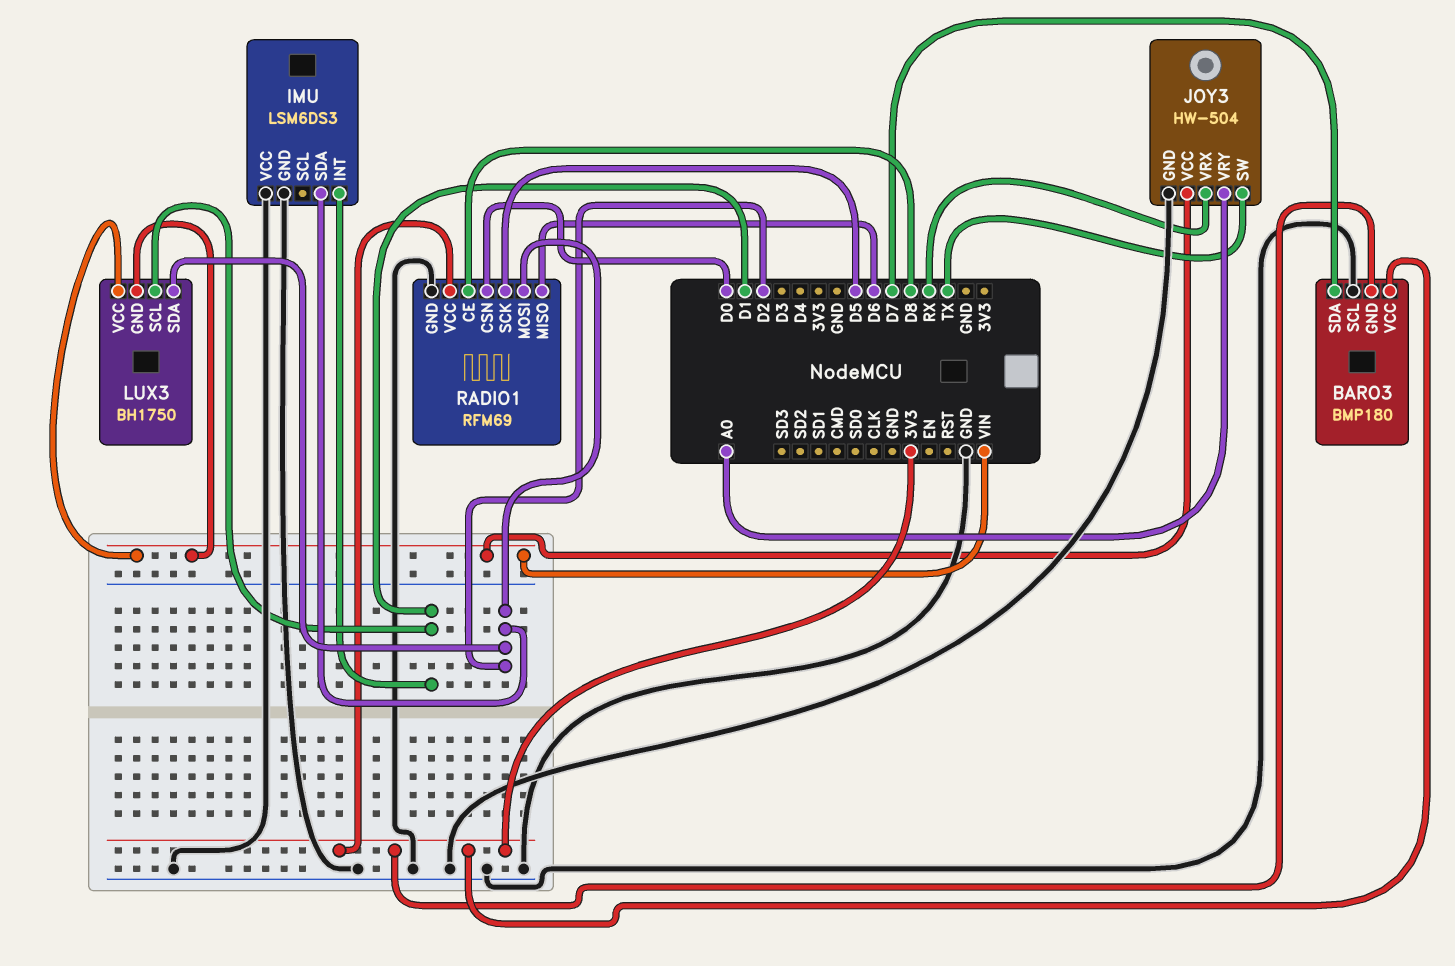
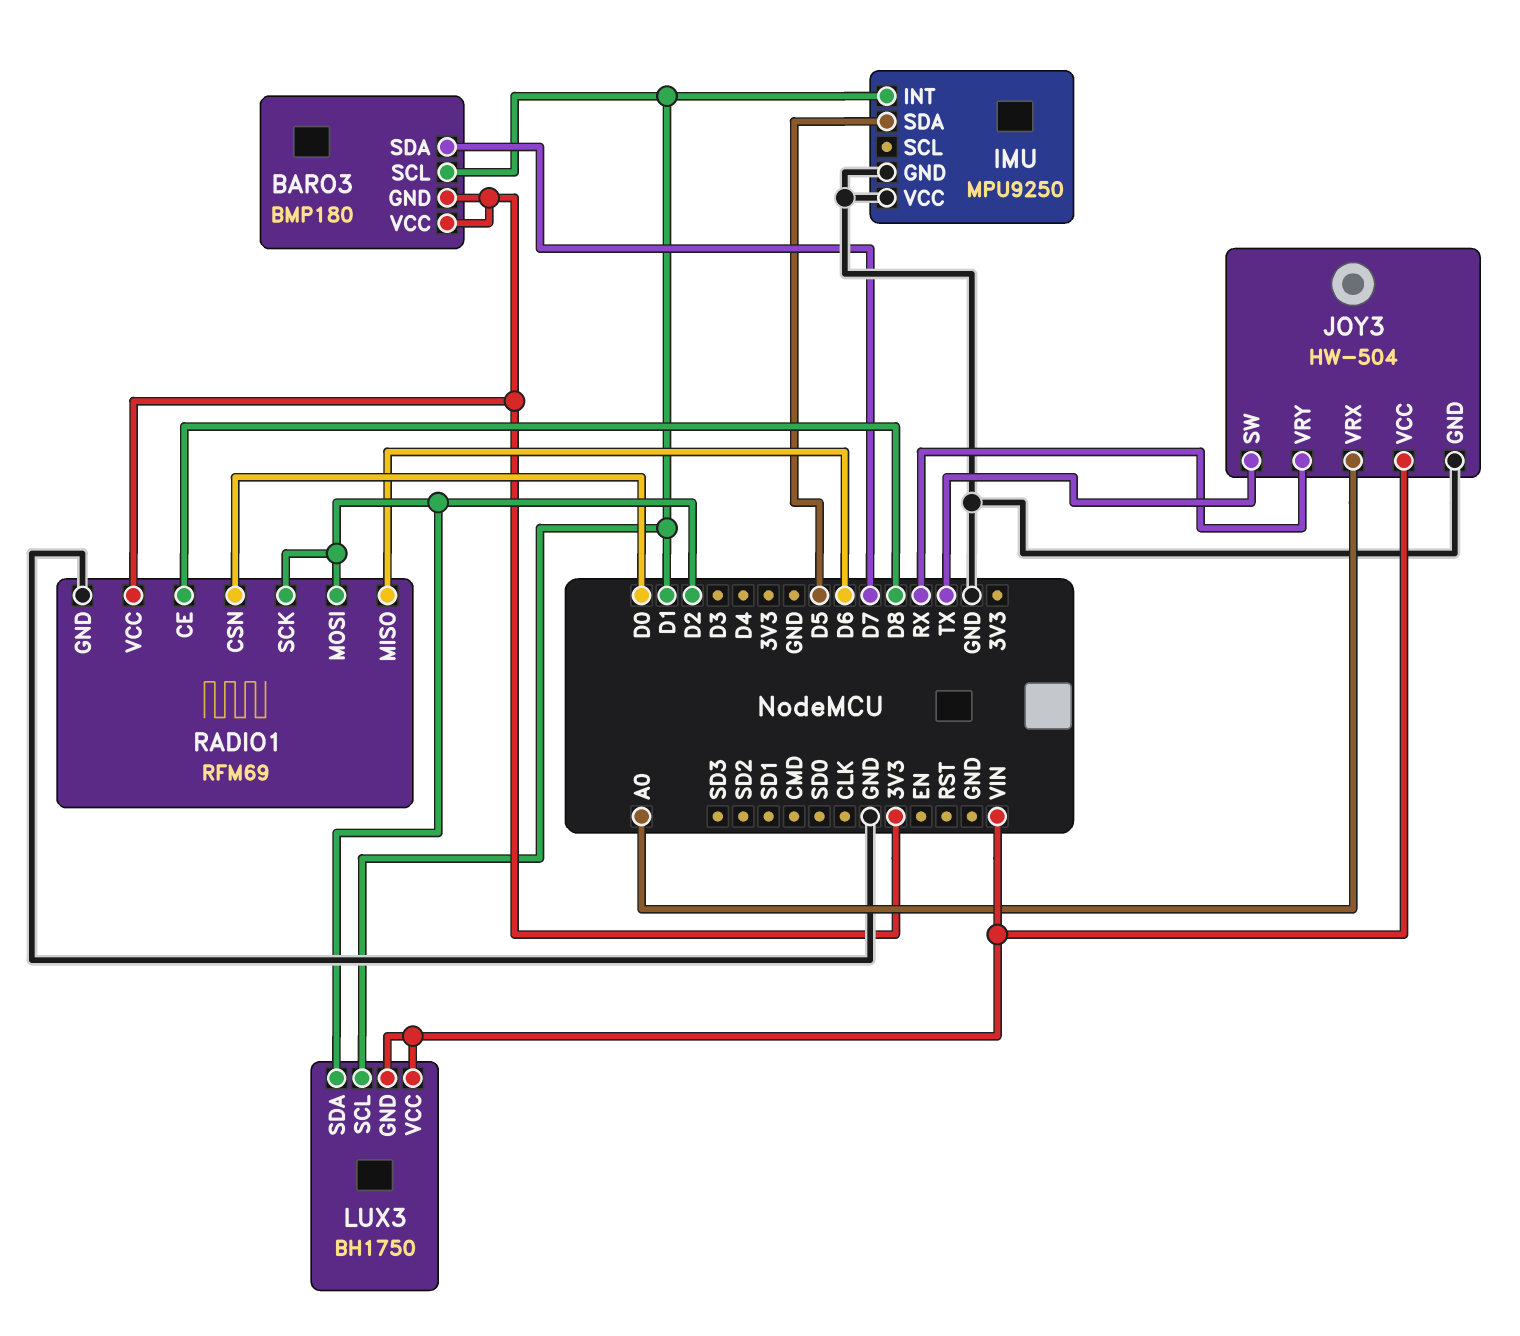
BARO3 pin SCL: GND -> D1
IMU: LSM6DS3 -> MPU9250
IMU pin SDA: D2 -> D5
JOY3 pin VRX: RX -> A0
JOY3 pin VRY: A0 -> RX
RADIO1 pin SCK: D5 -> D2

